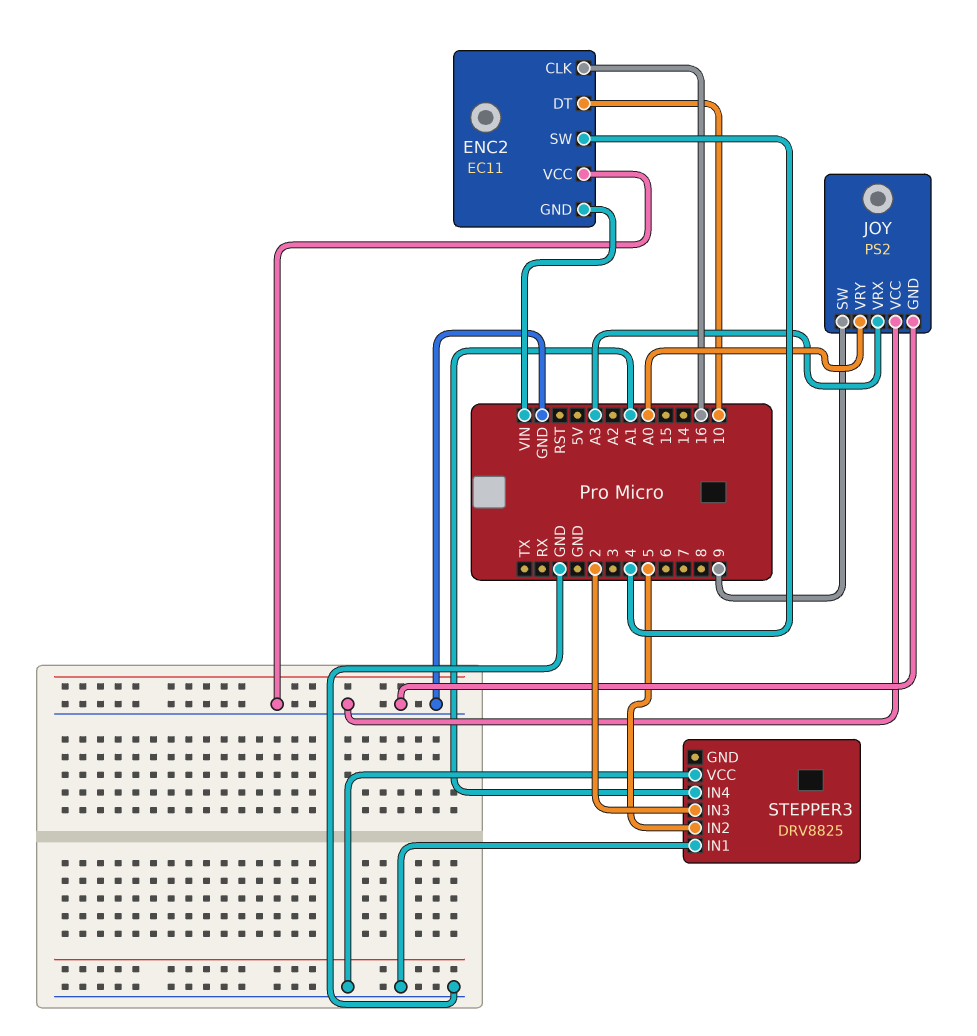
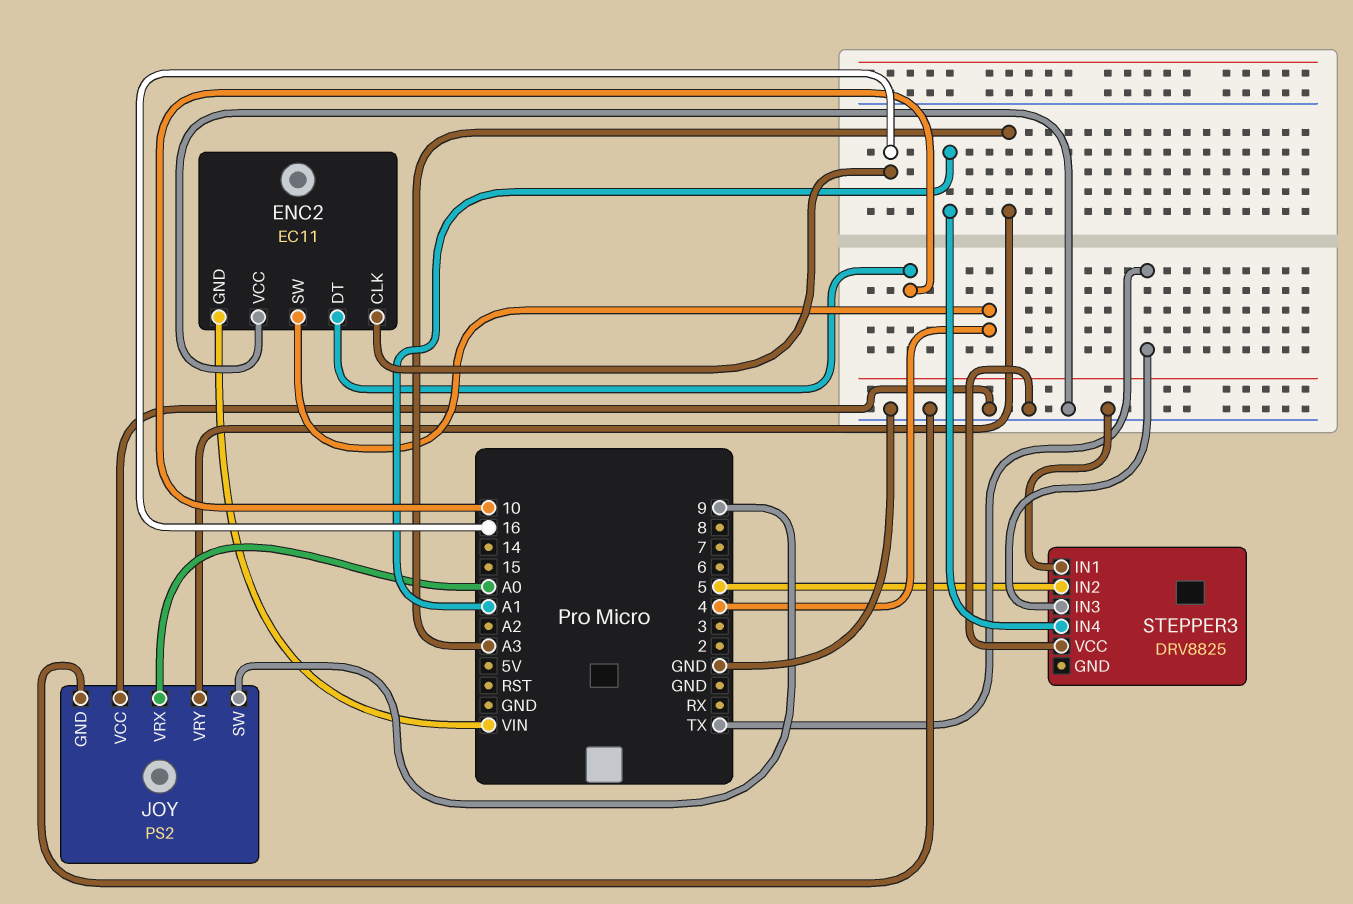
JOY pin VRX: A3 -> A0
JOY pin VRY: A0 -> A3
STEPPER3 pin IN3: 2 -> TX

